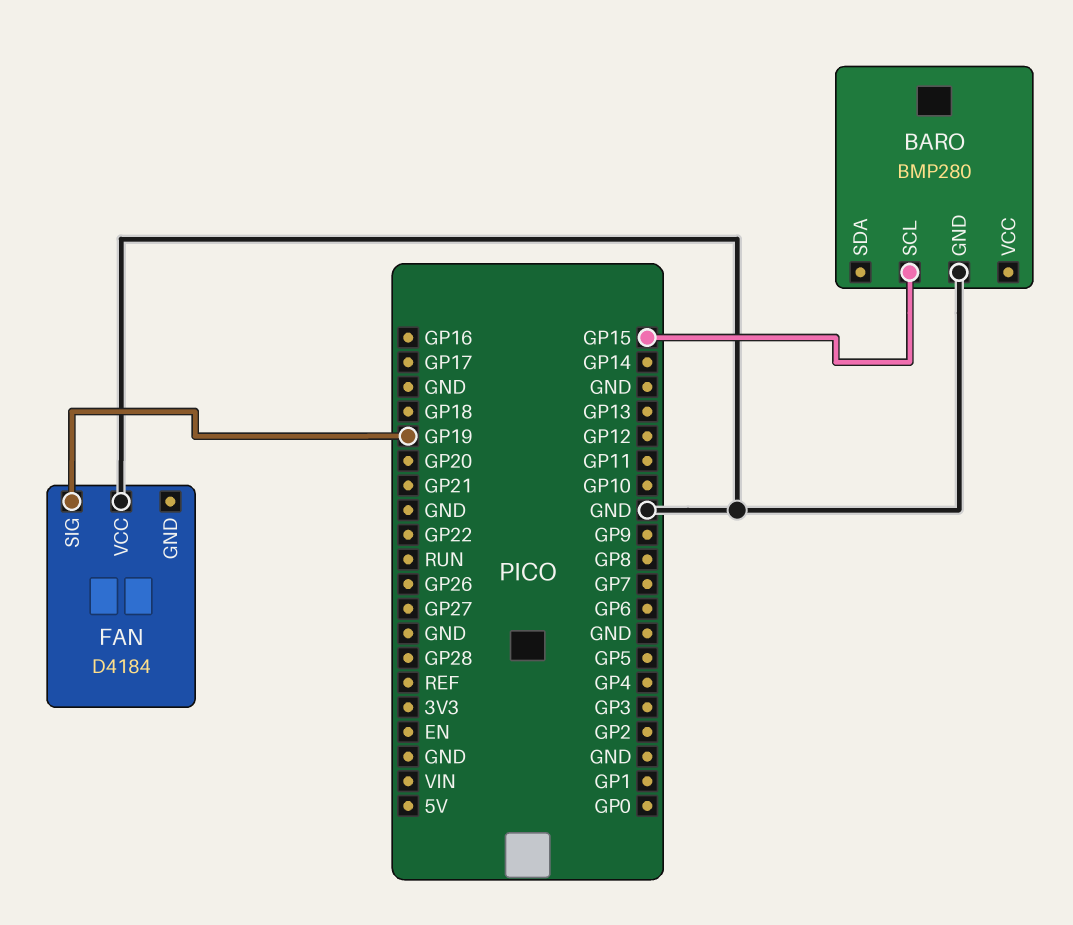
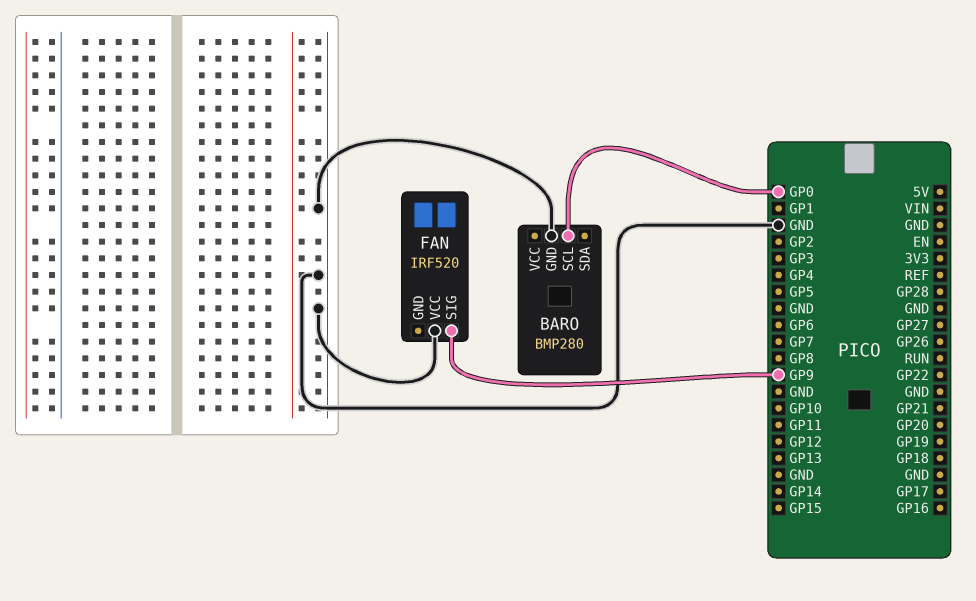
BARO pin SCL: GP15 -> GP0
FAN: D4184 -> IRF520
FAN pin SIG: GP19 -> GP9

